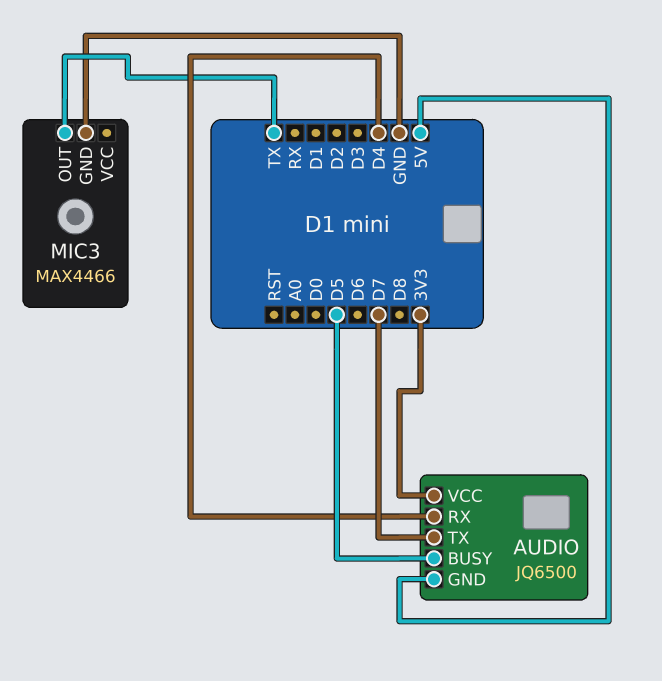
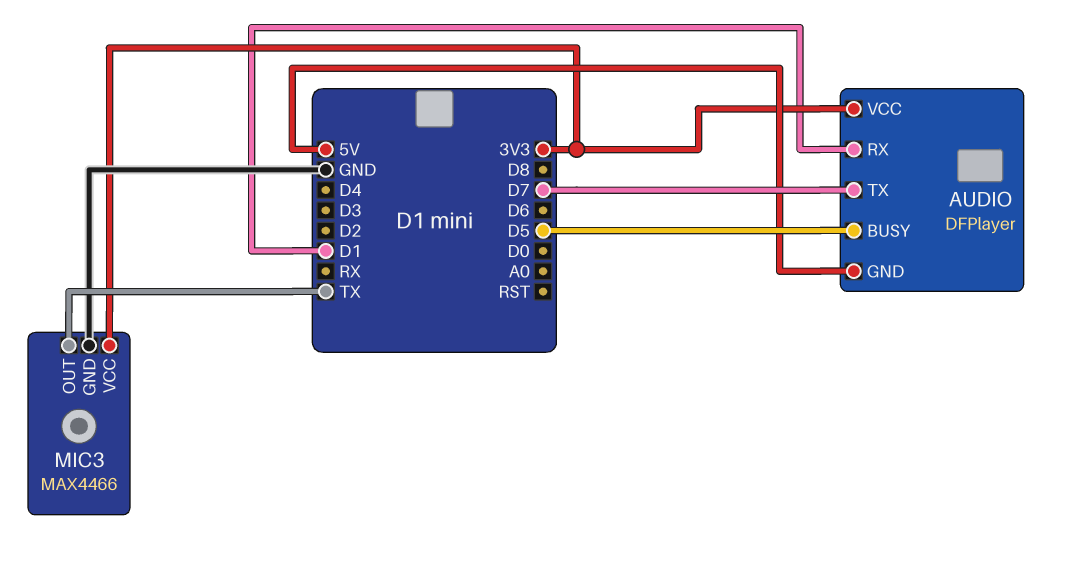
AUDIO: JQ6500 -> DFPlayer
AUDIO pin RX: D4 -> D1
MIC3 pin VCC: none -> 3V3

